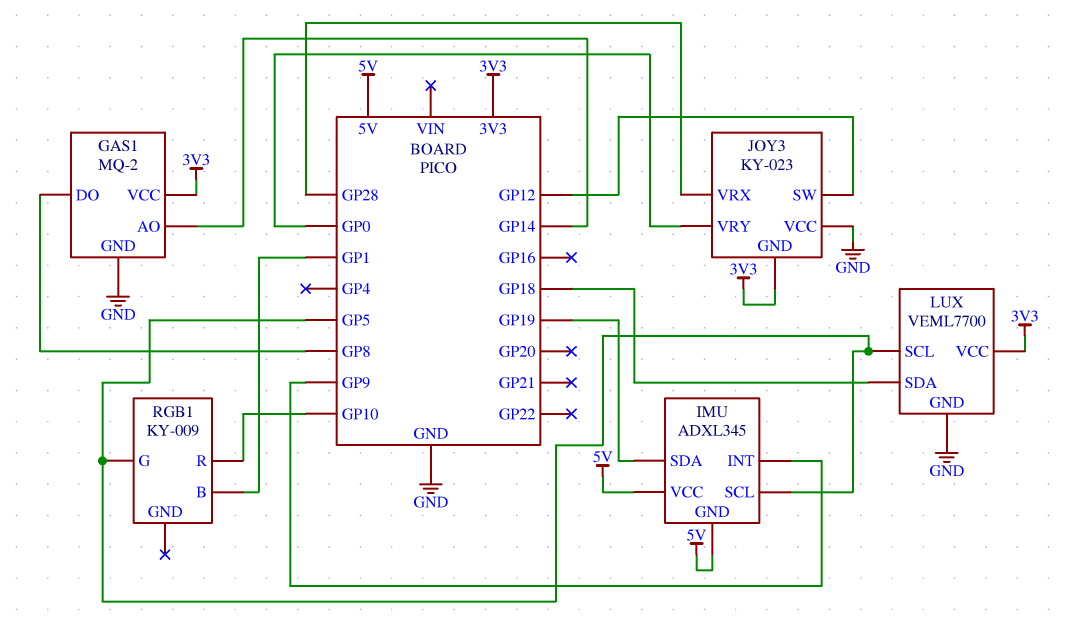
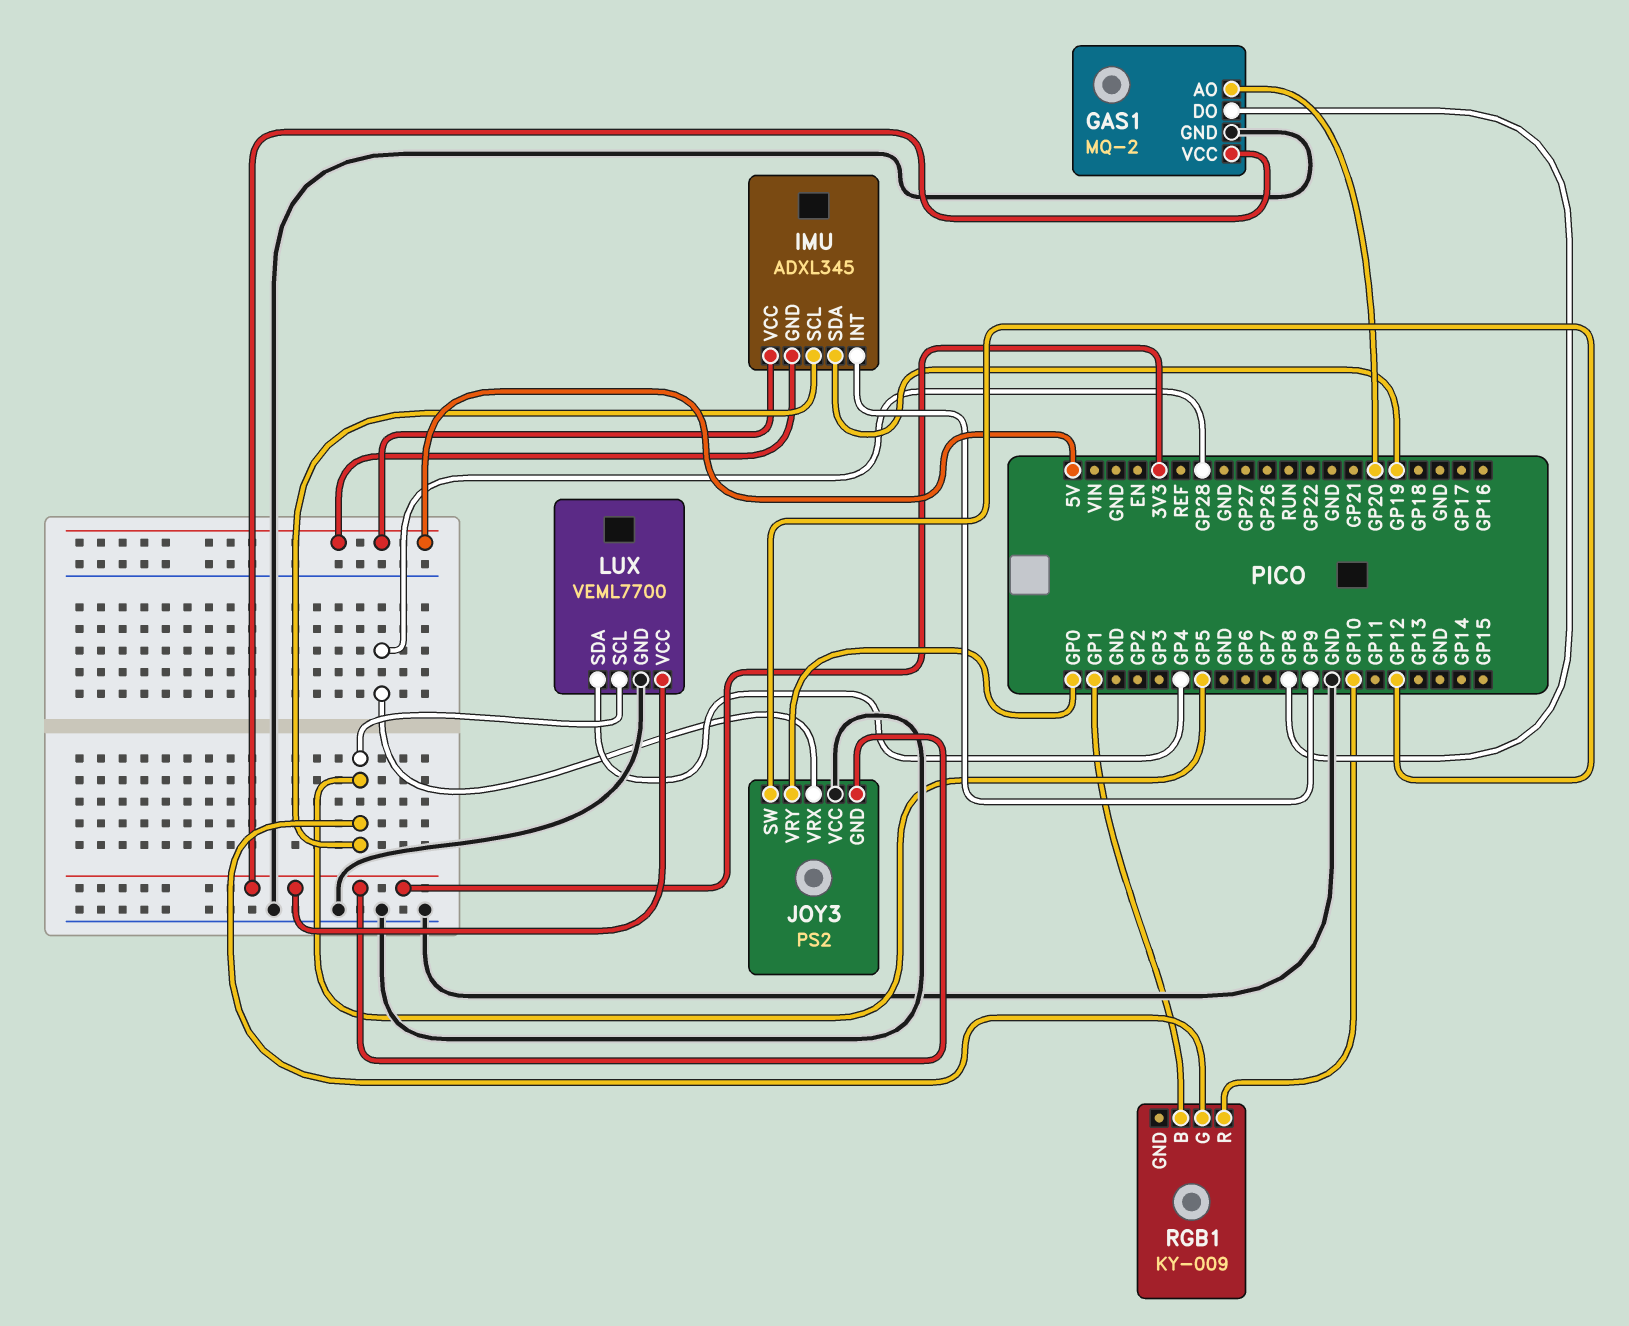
GAS1 pin AO: GP14 -> GP20
JOY3: KY-023 -> PS2
LUX pin SDA: GP18 -> GP4

